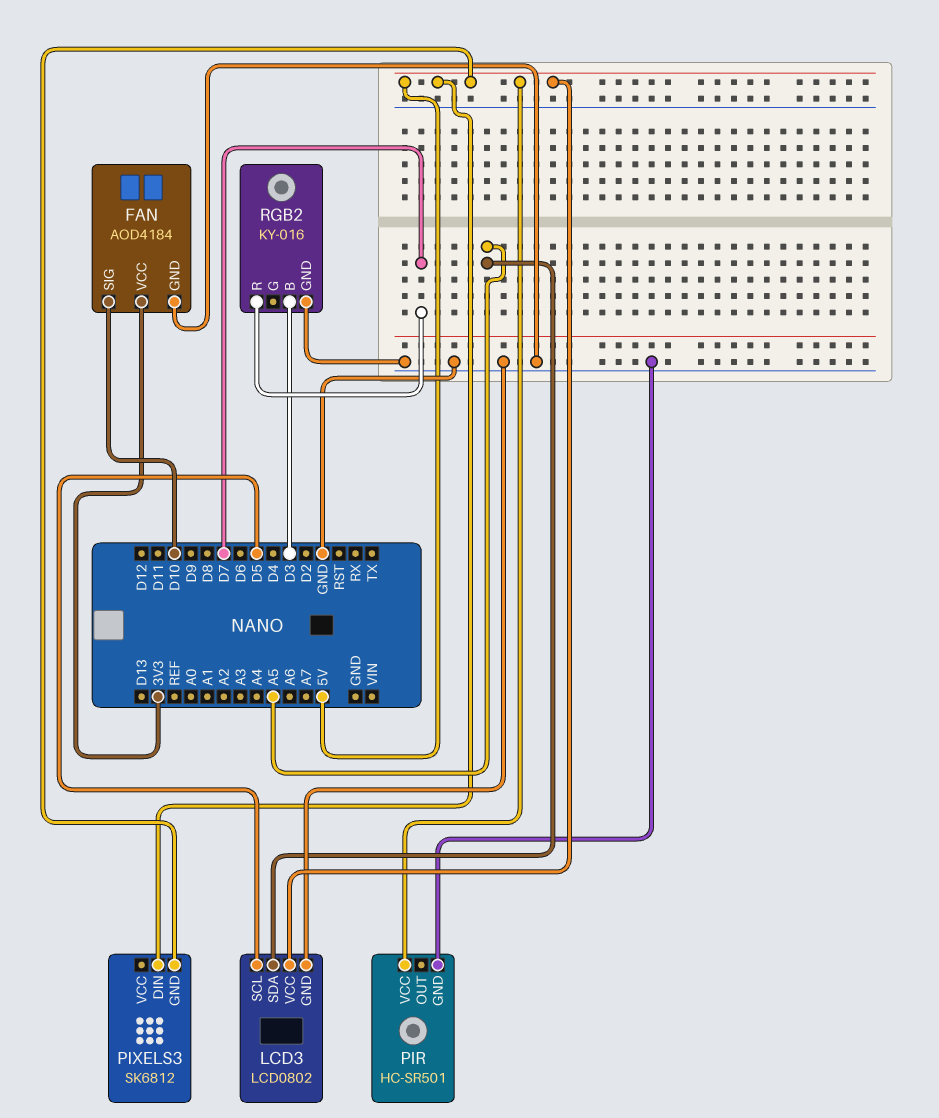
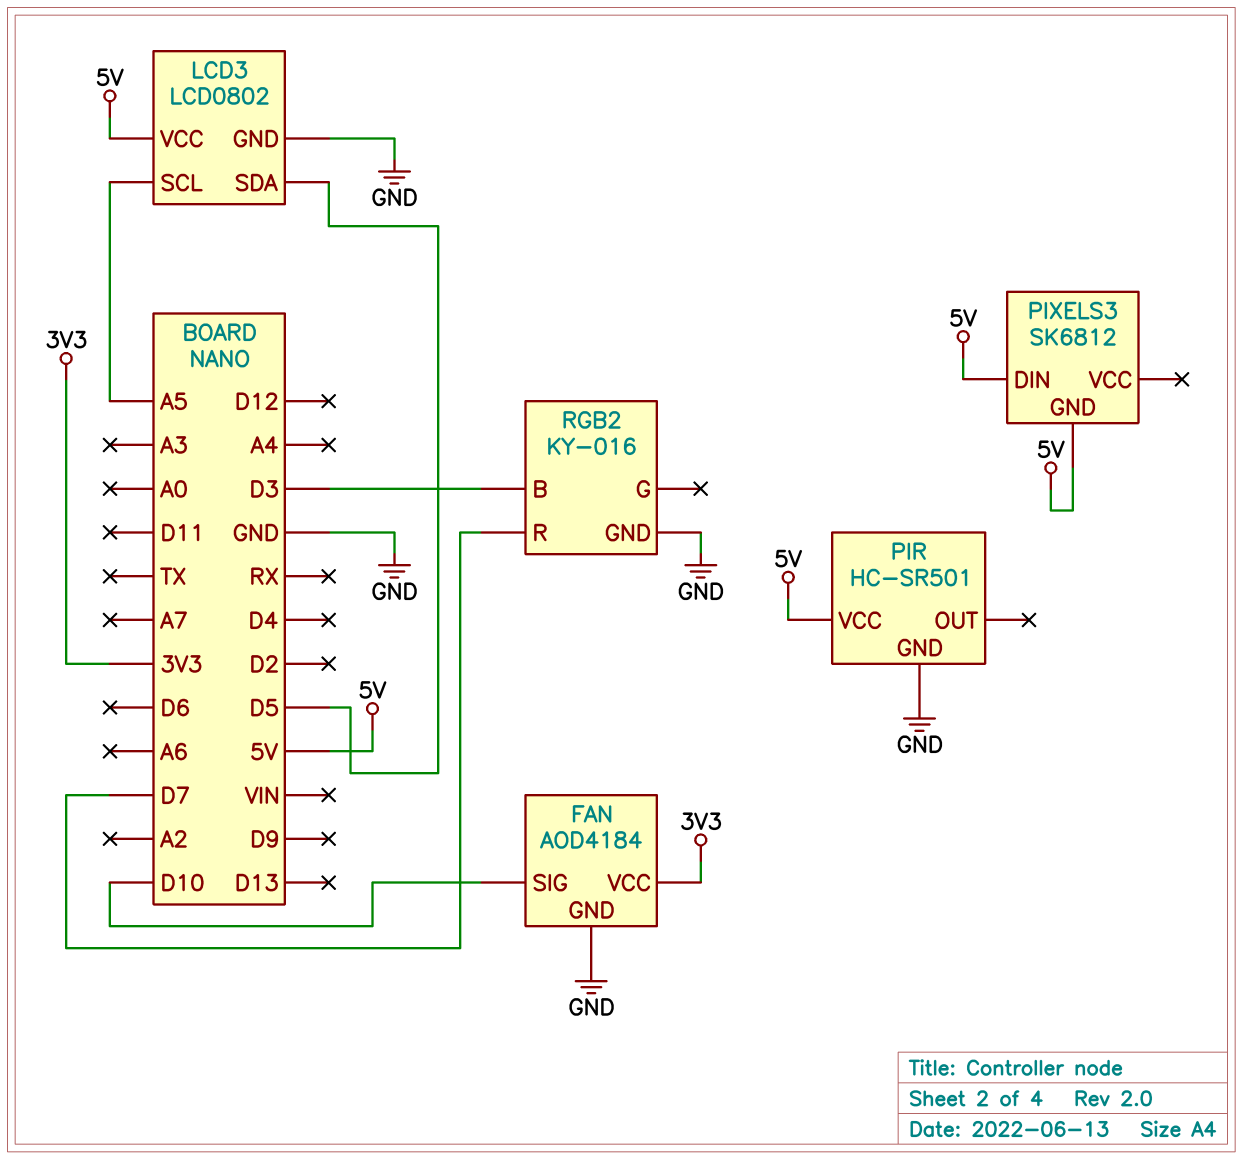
LCD3 pin SCL: D5 -> A5
LCD3 pin SDA: A5 -> D5

